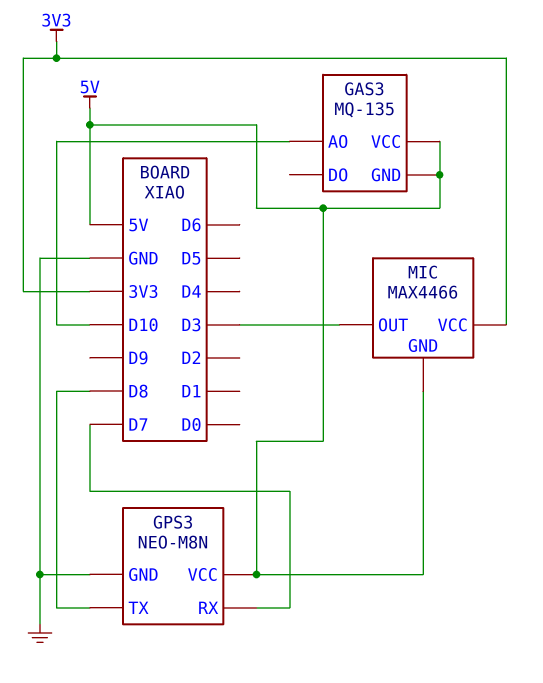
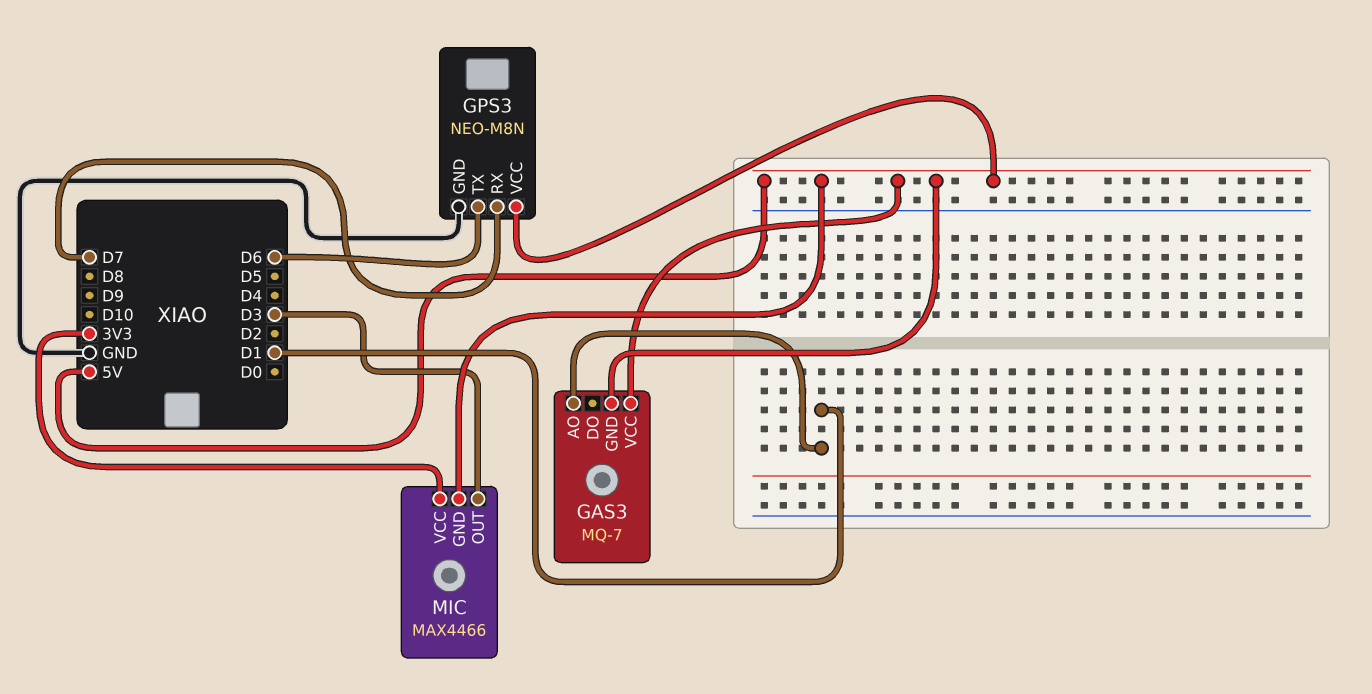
GAS3: MQ-135 -> MQ-7
GAS3 pin AO: D10 -> D1
GPS3 pin TX: D8 -> D6

